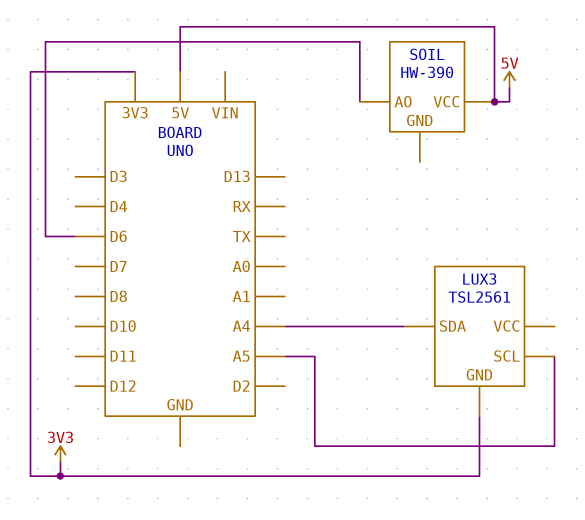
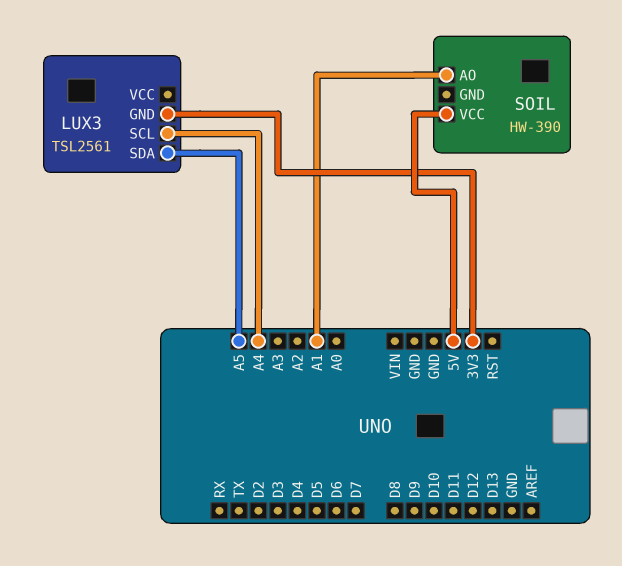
LUX3 pin SCL: A5 -> A4
LUX3 pin SDA: A4 -> A5
SOIL pin AO: D6 -> A1

